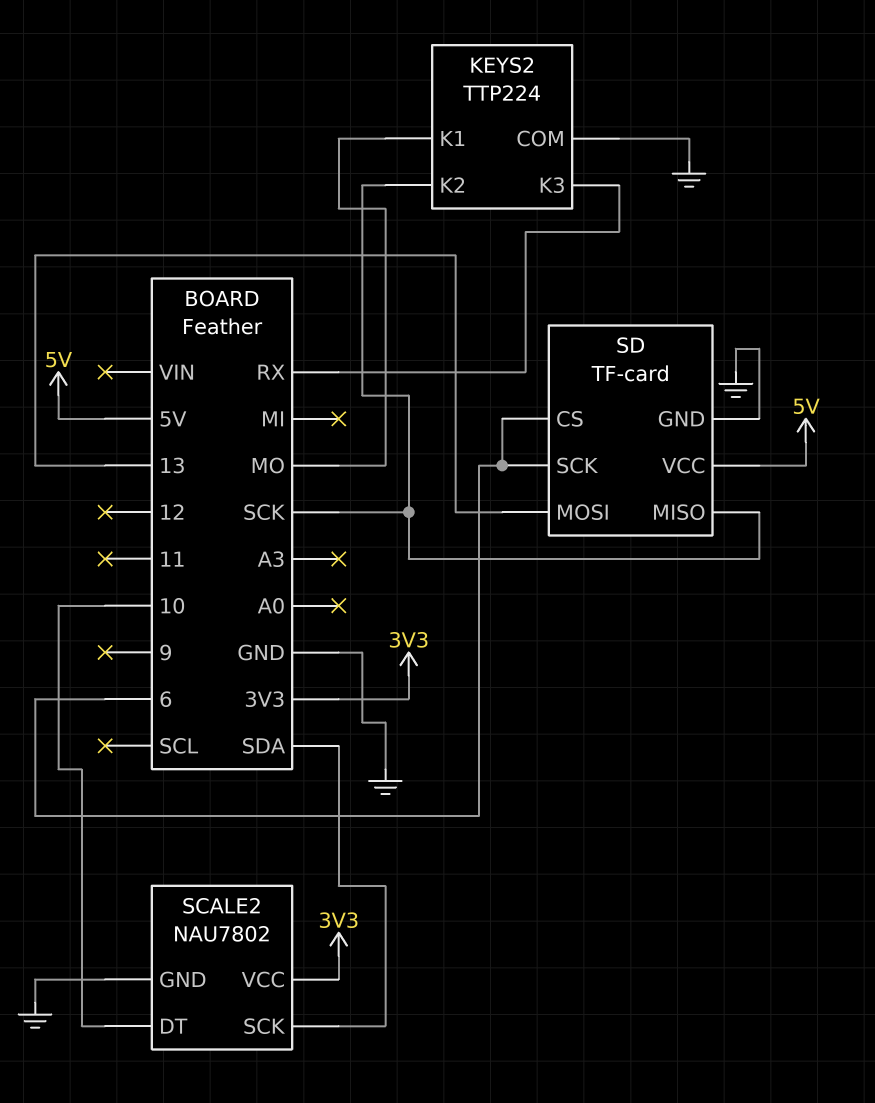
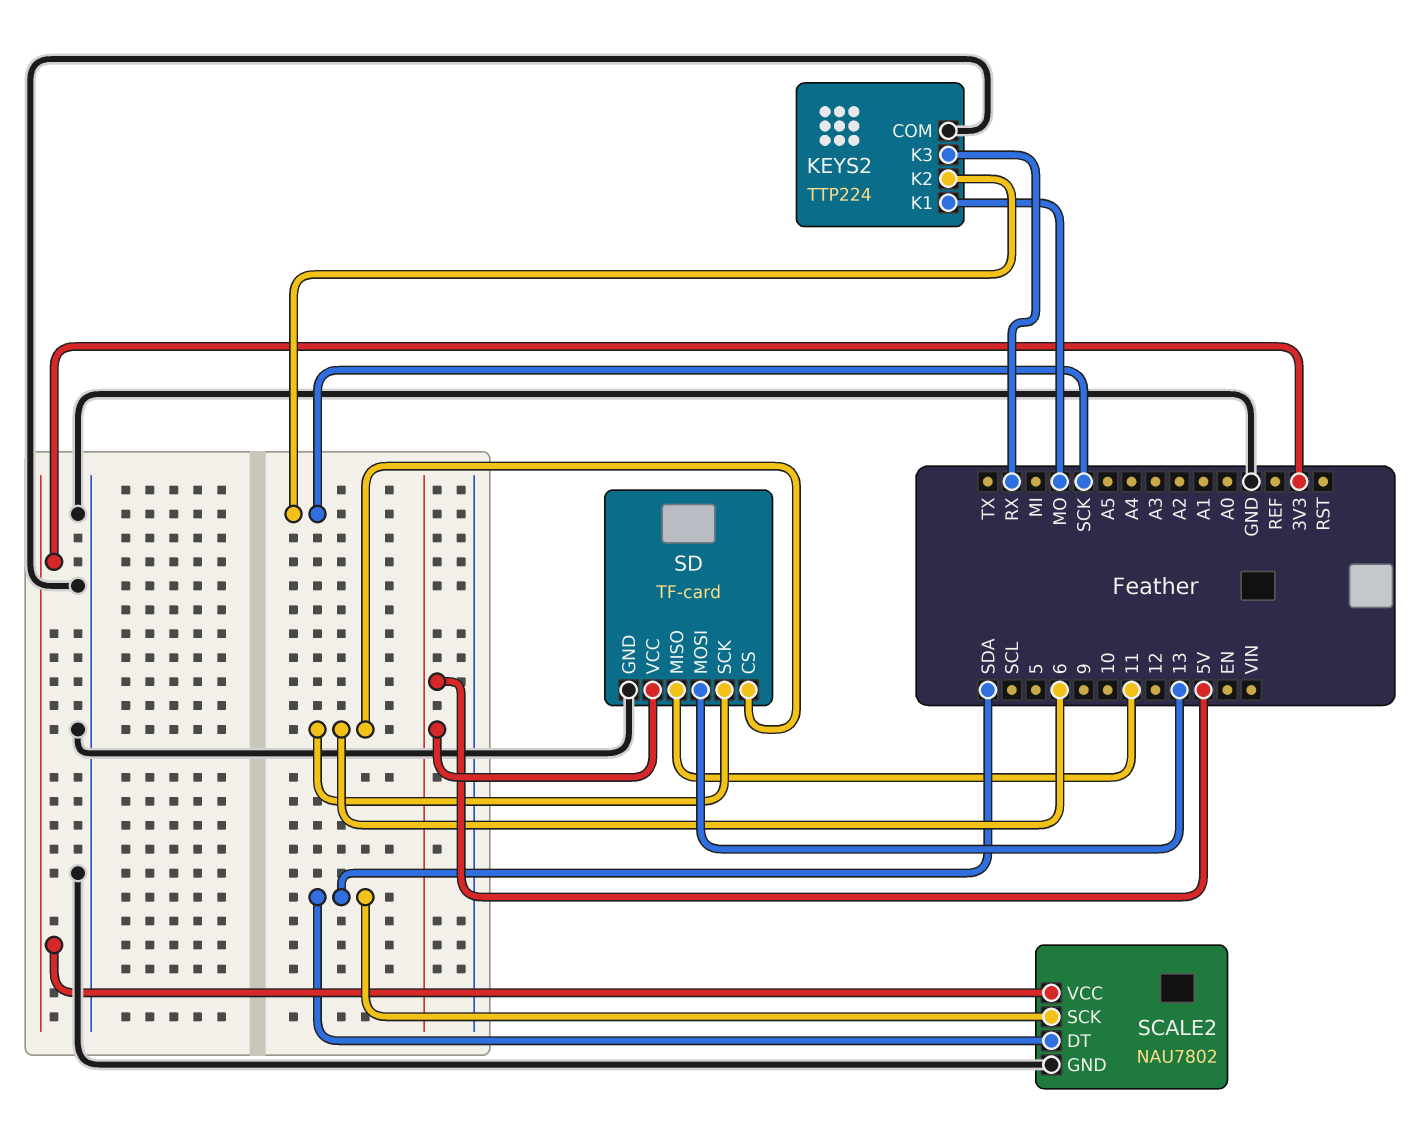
SCALE2 pin DT: 10 -> SDA
SD pin MISO: SCK -> 11

